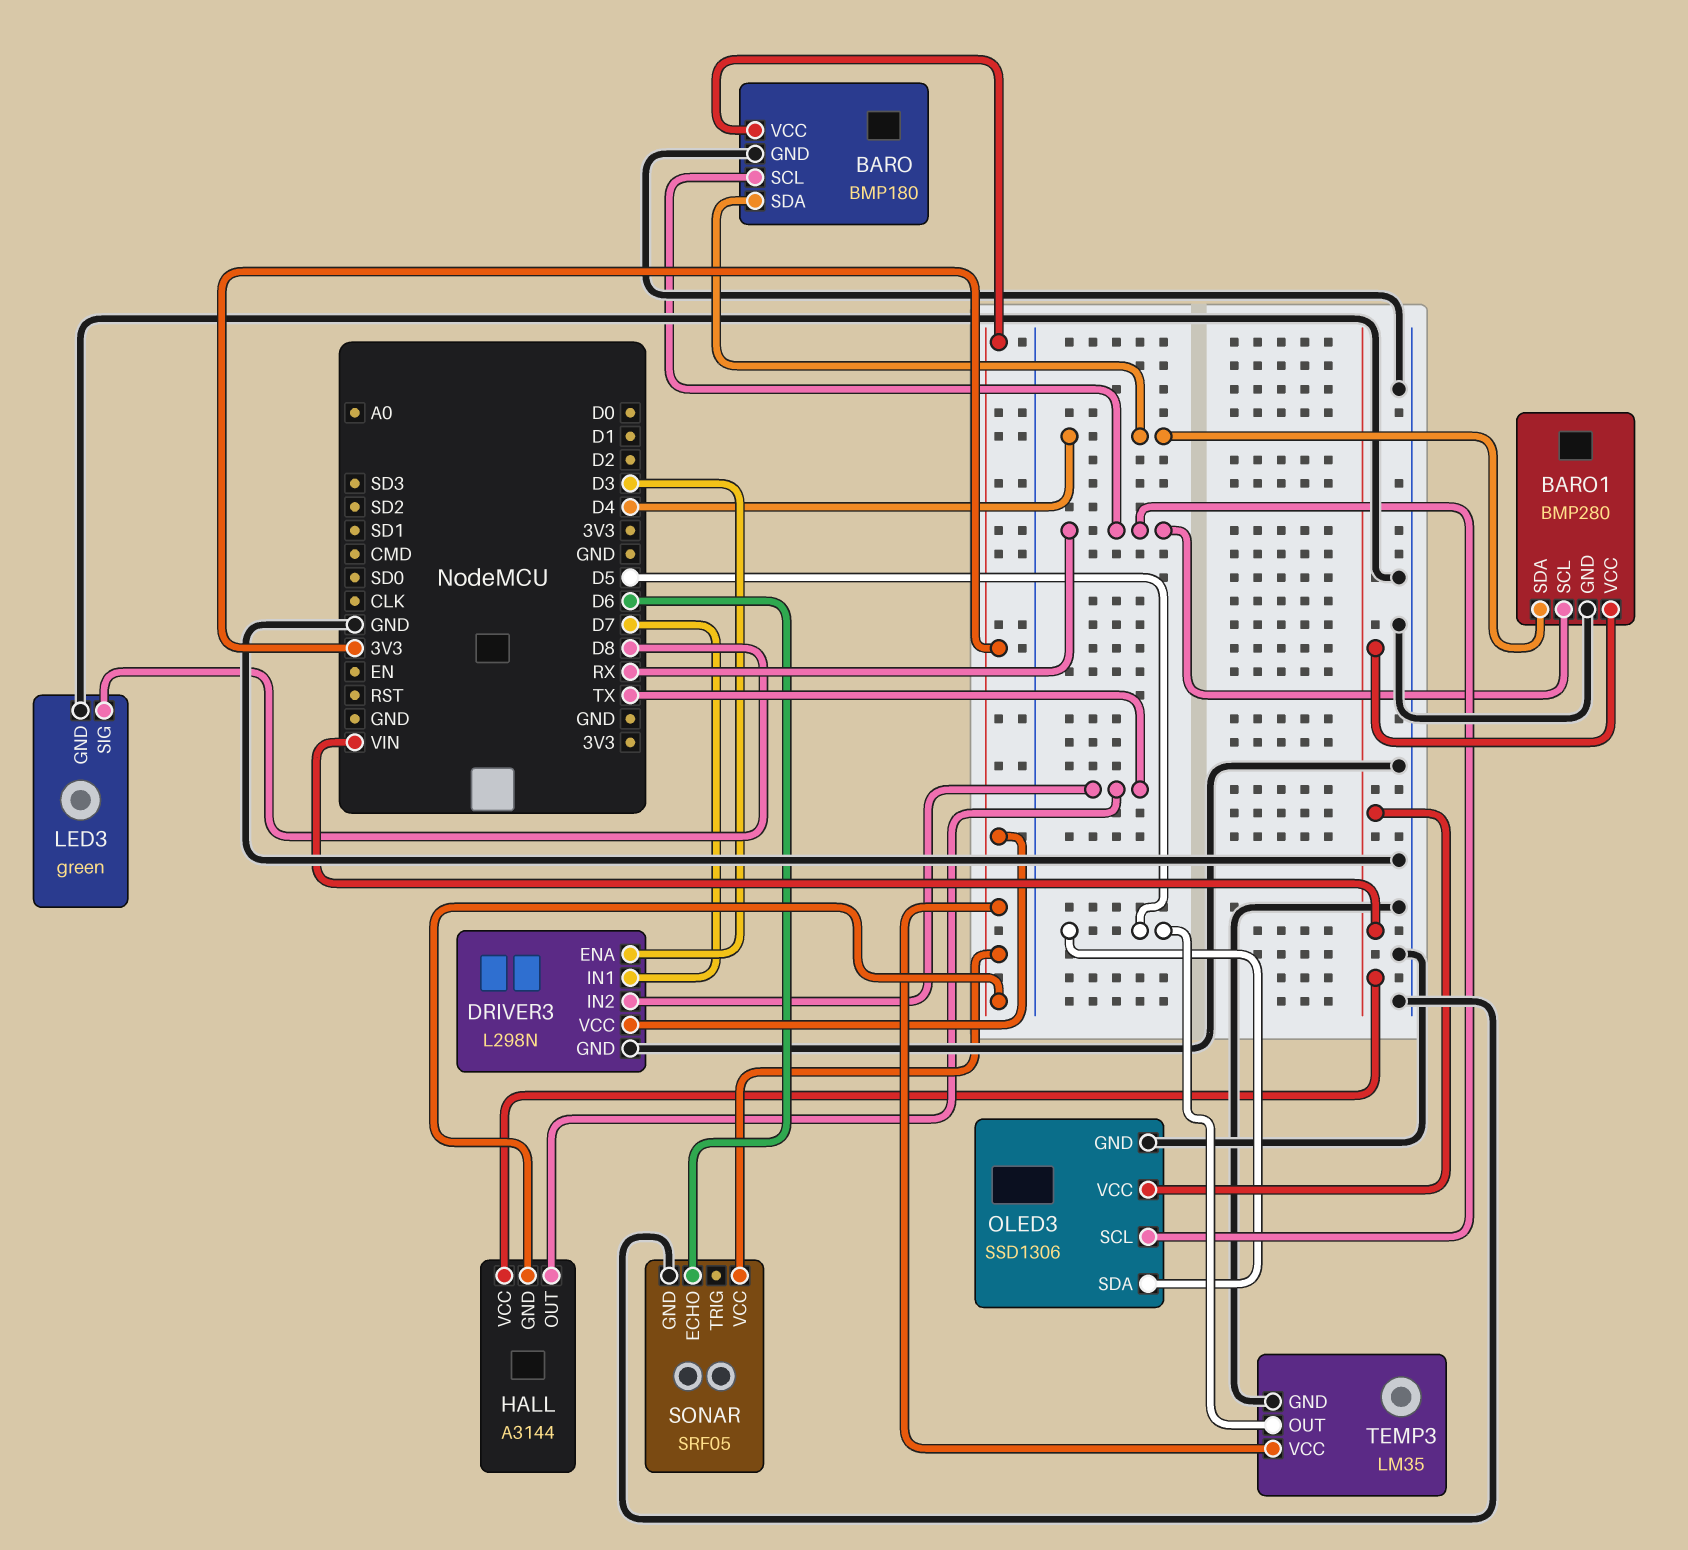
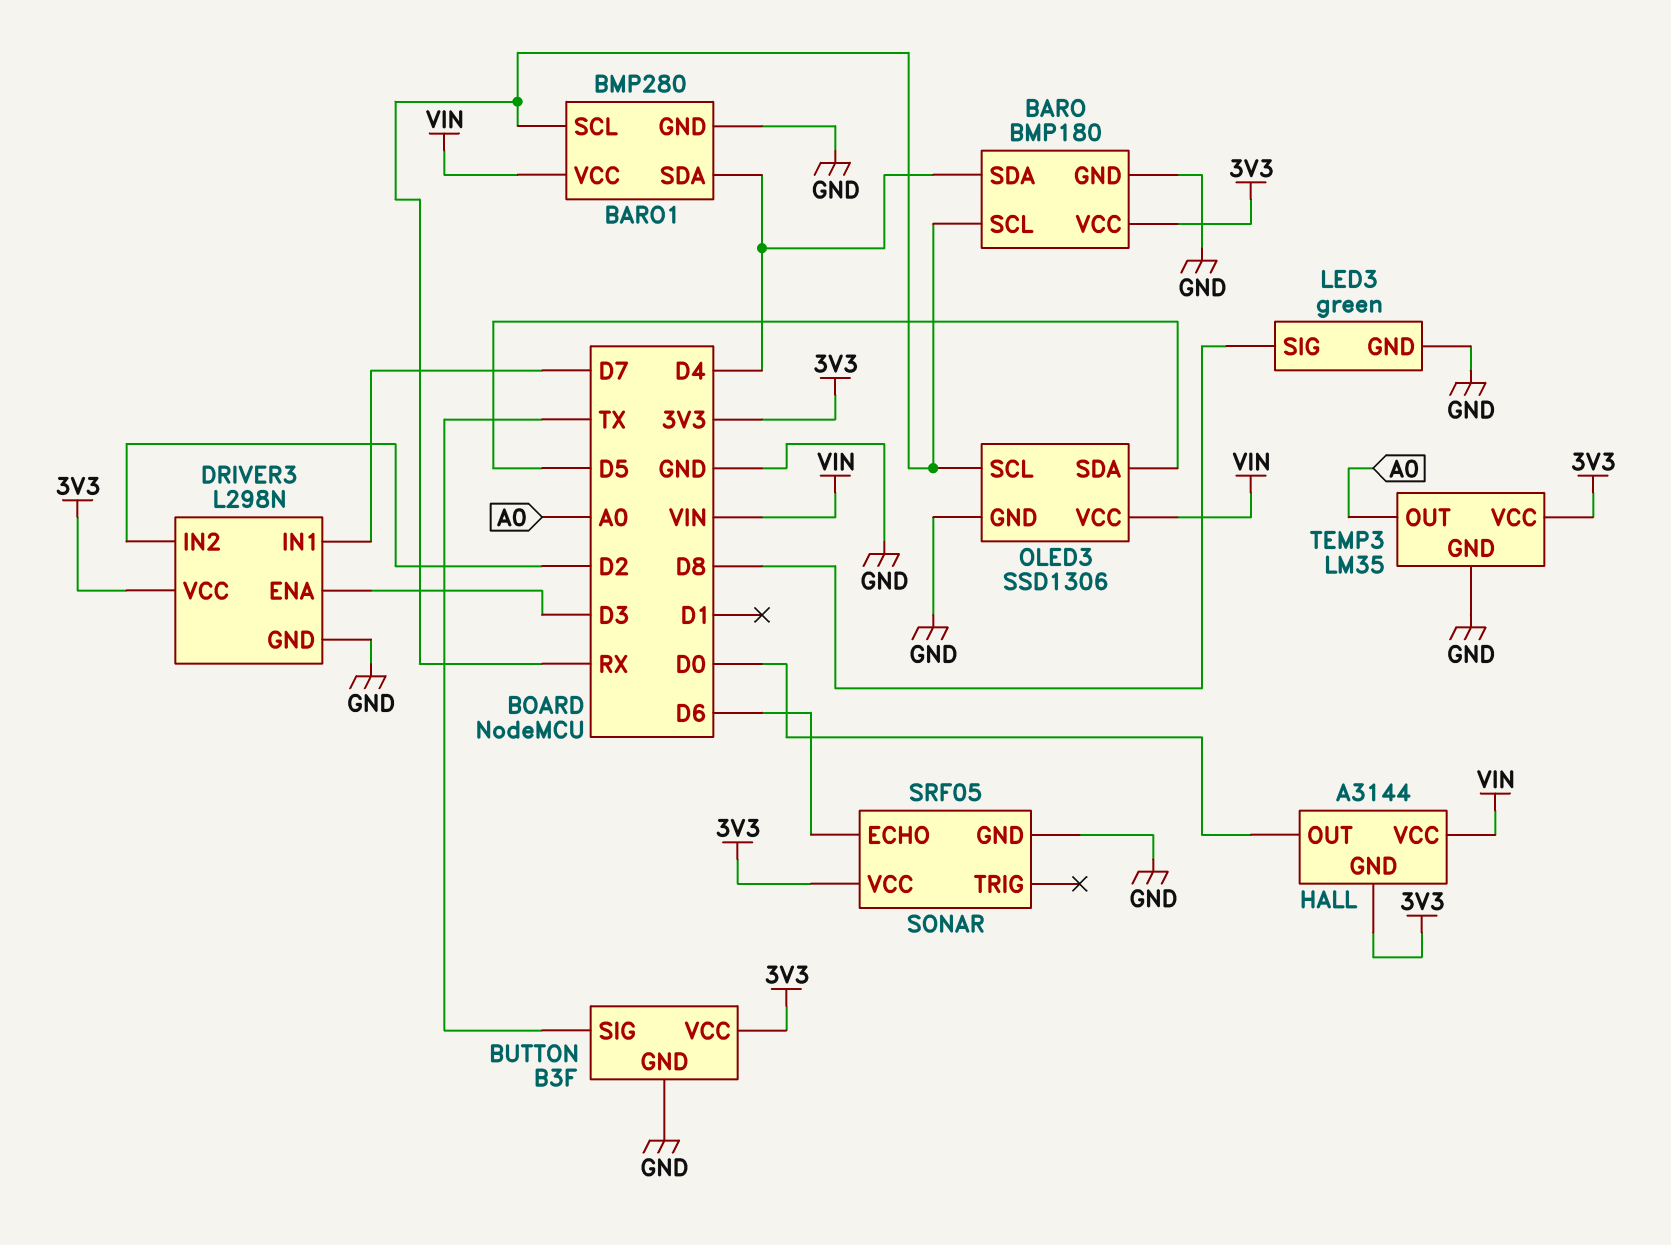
BUTTON: none -> B3F
BUTTON pin GND: none -> GND
BUTTON pin SIG: none -> TX
BUTTON pin VCC: none -> 3V3
DRIVER3 pin IN2: TX -> D2
HALL pin OUT: TX -> D0
TEMP3 pin OUT: D5 -> A0

